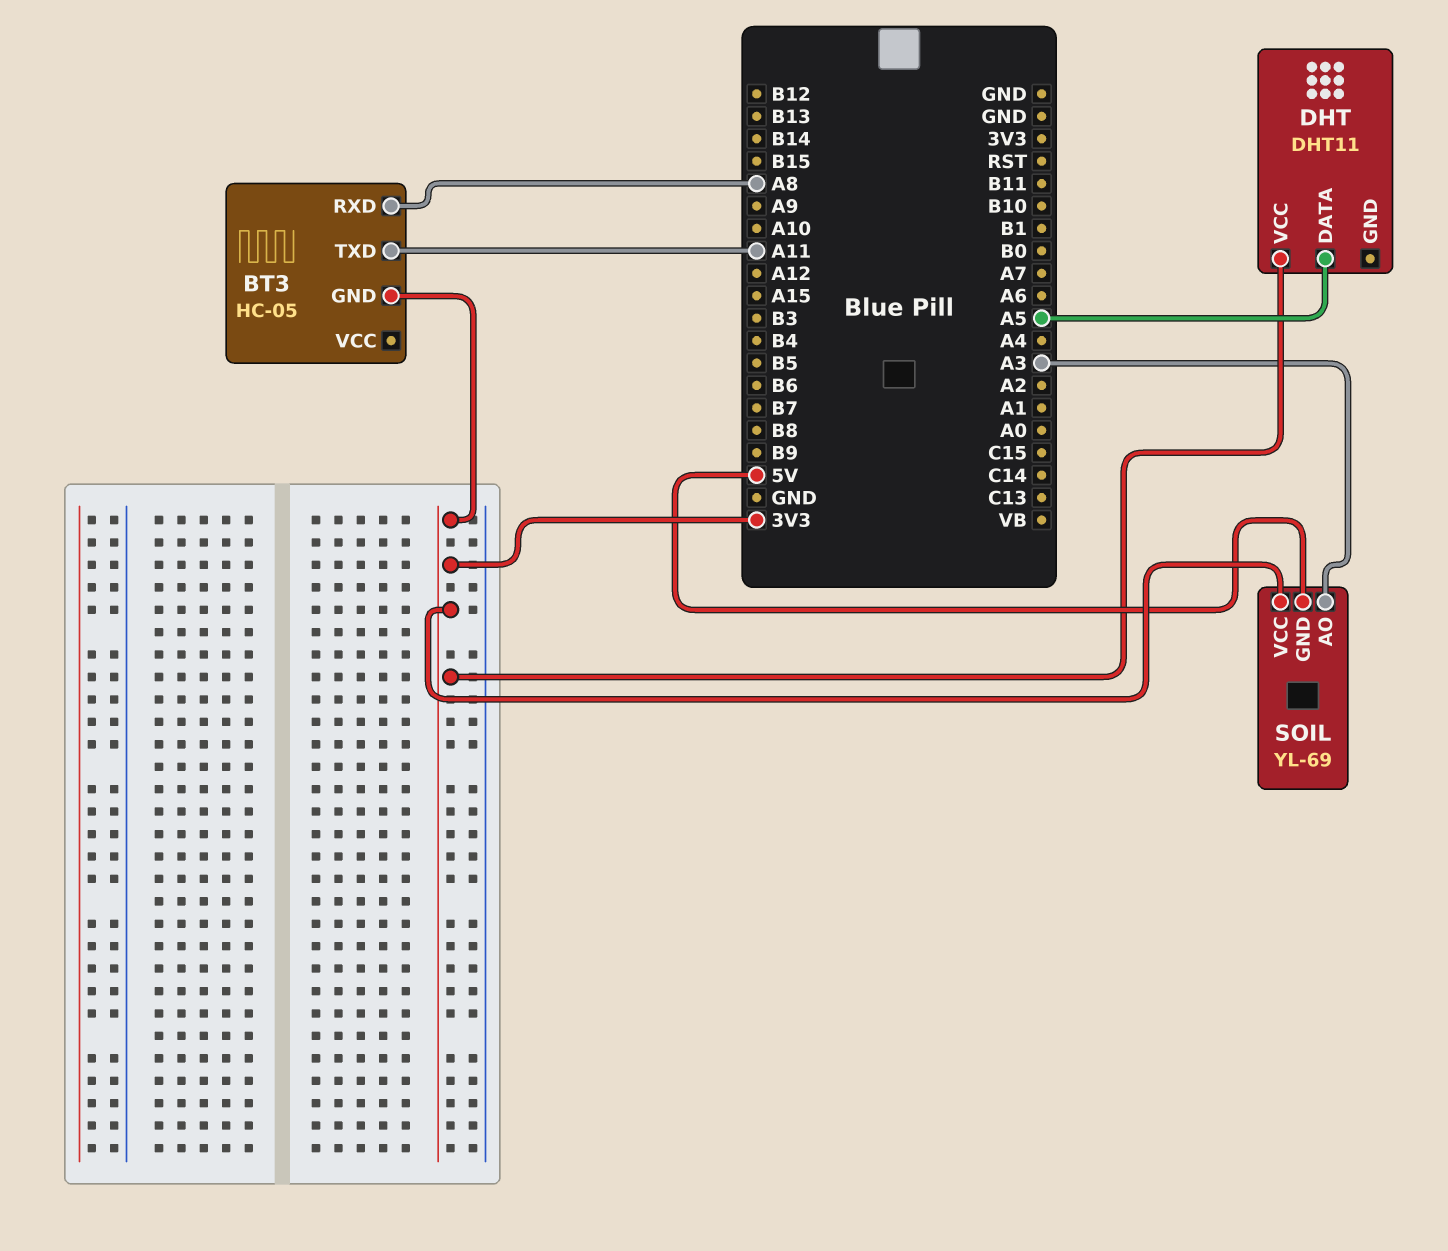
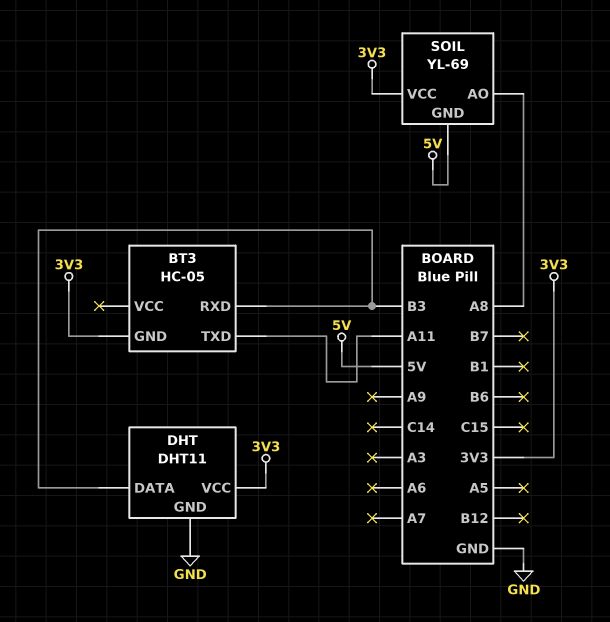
BT3 pin RXD: A8 -> B3
DHT pin DATA: A5 -> B3
DHT pin GND: none -> GND
SOIL pin AO: A3 -> A8

